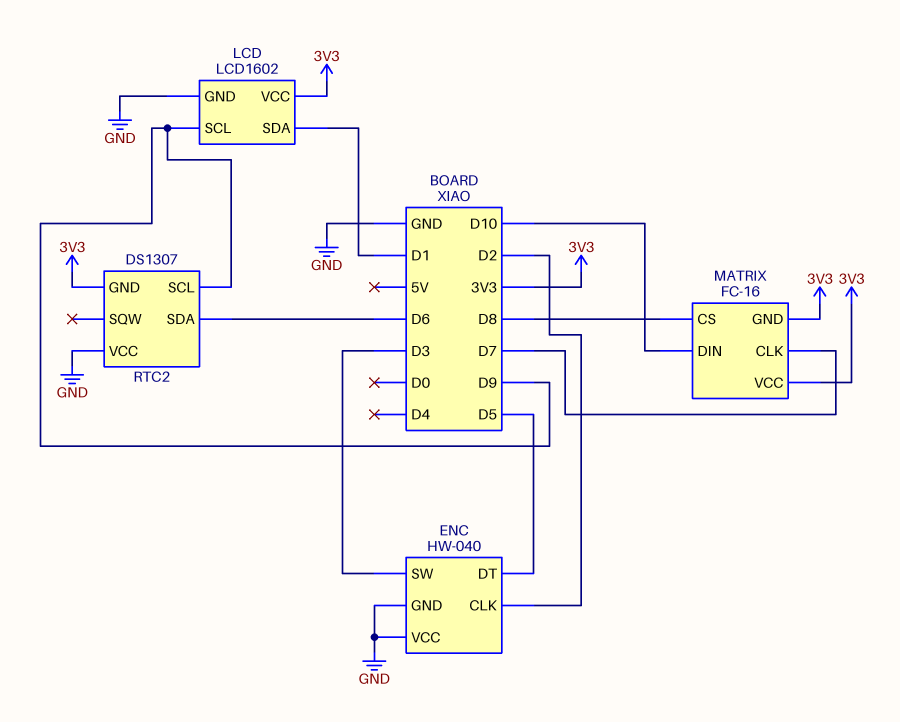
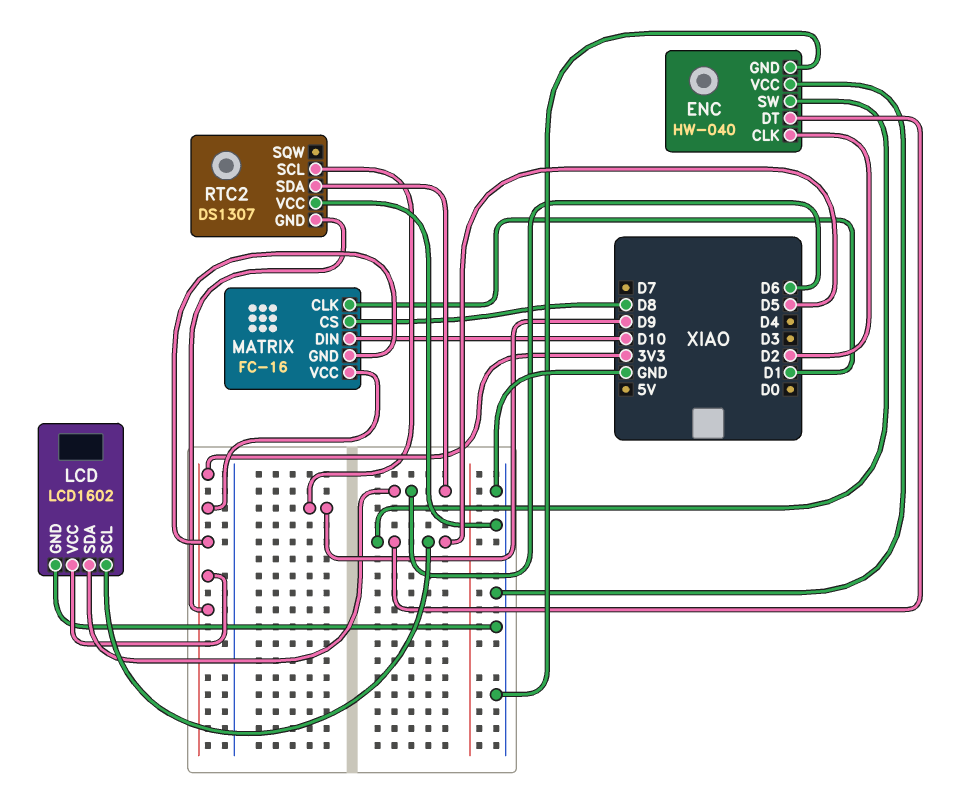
ENC pin SW: D3 -> D5
LCD pin SCL: D9 -> D5
LCD pin SDA: D1 -> D6
MATRIX pin CLK: D7 -> D1

